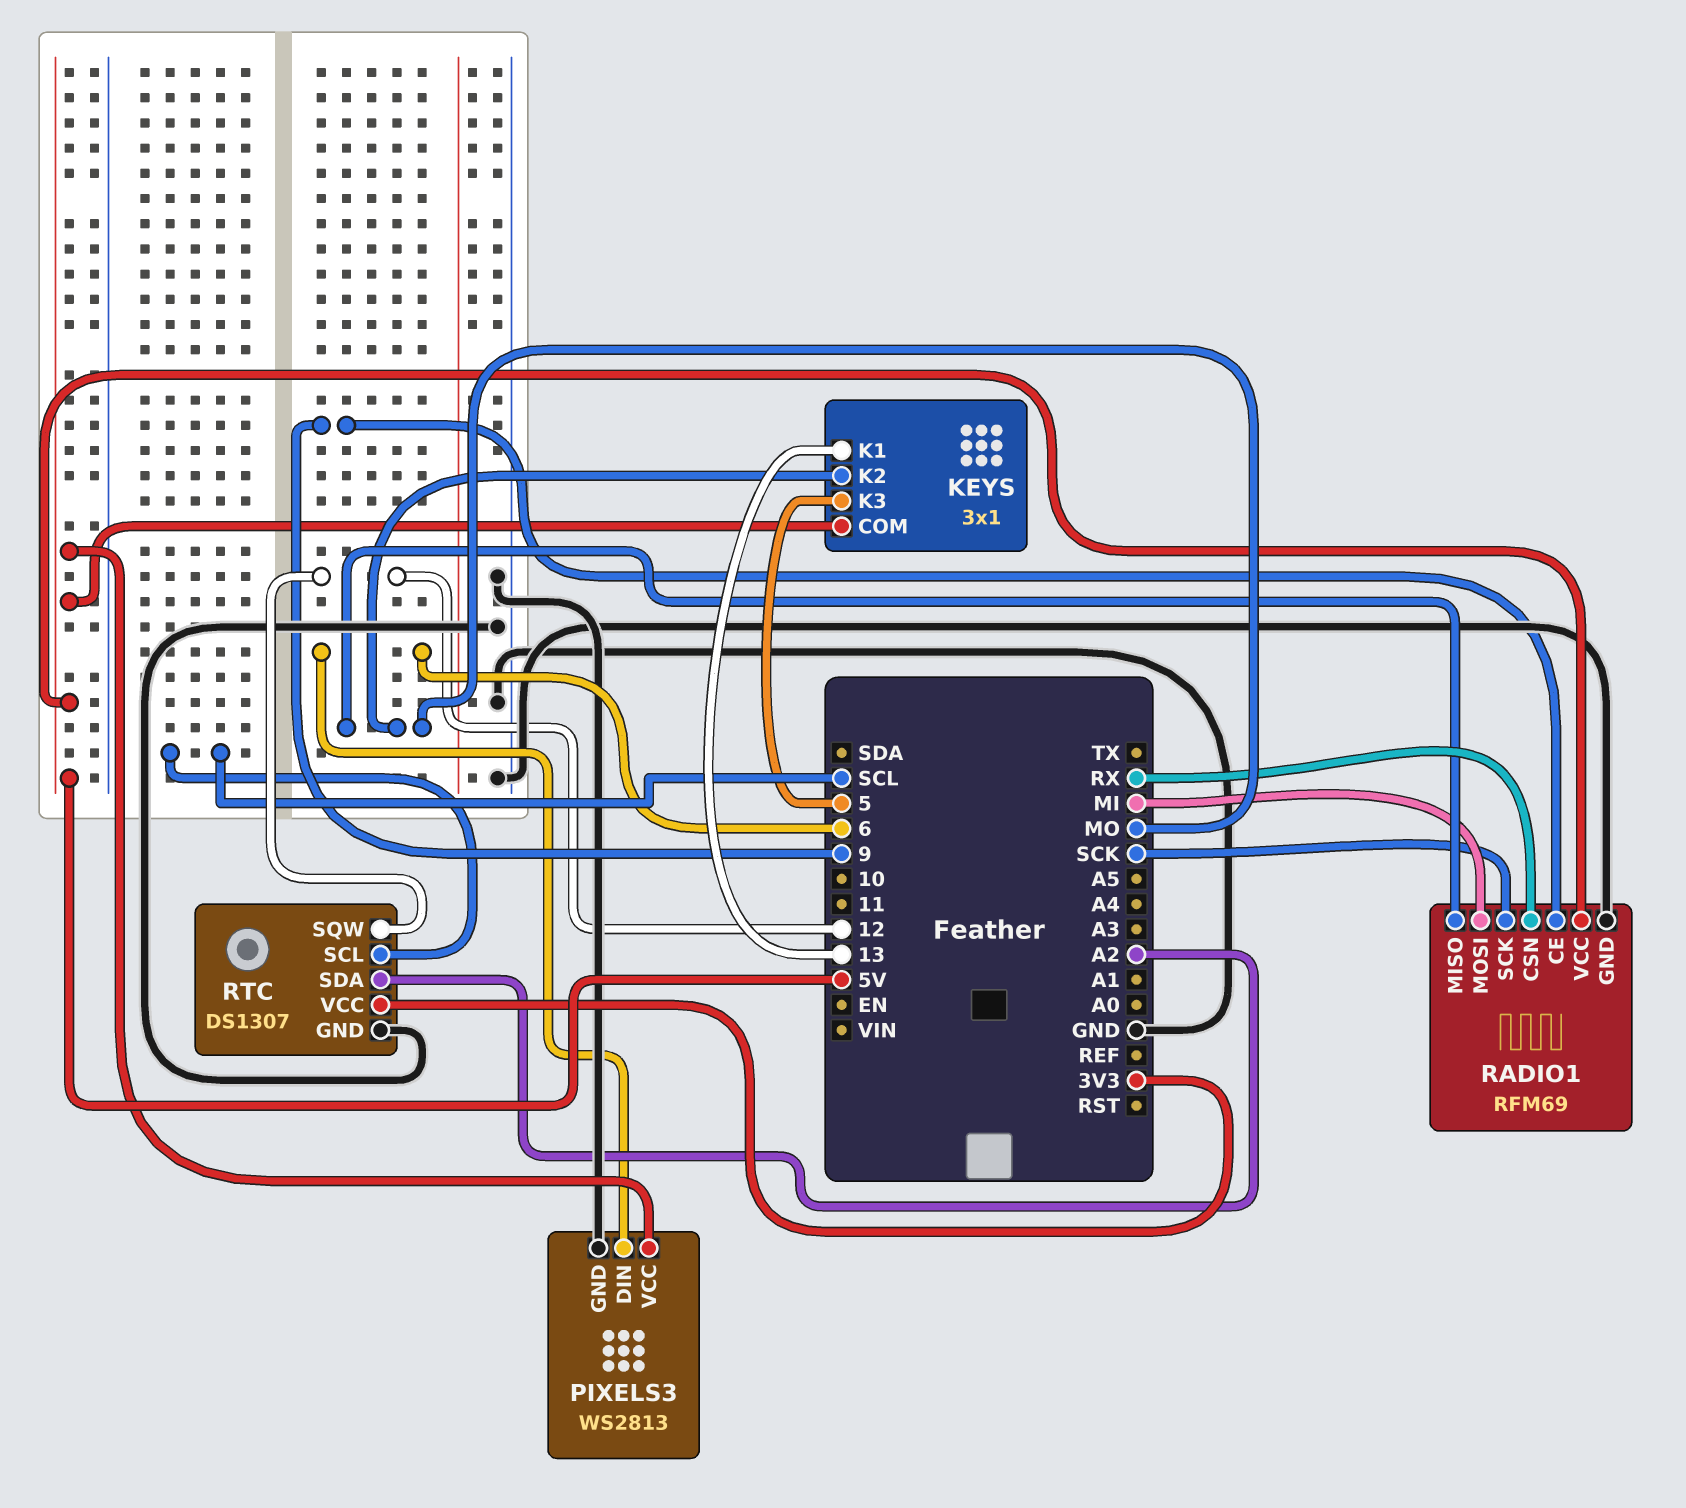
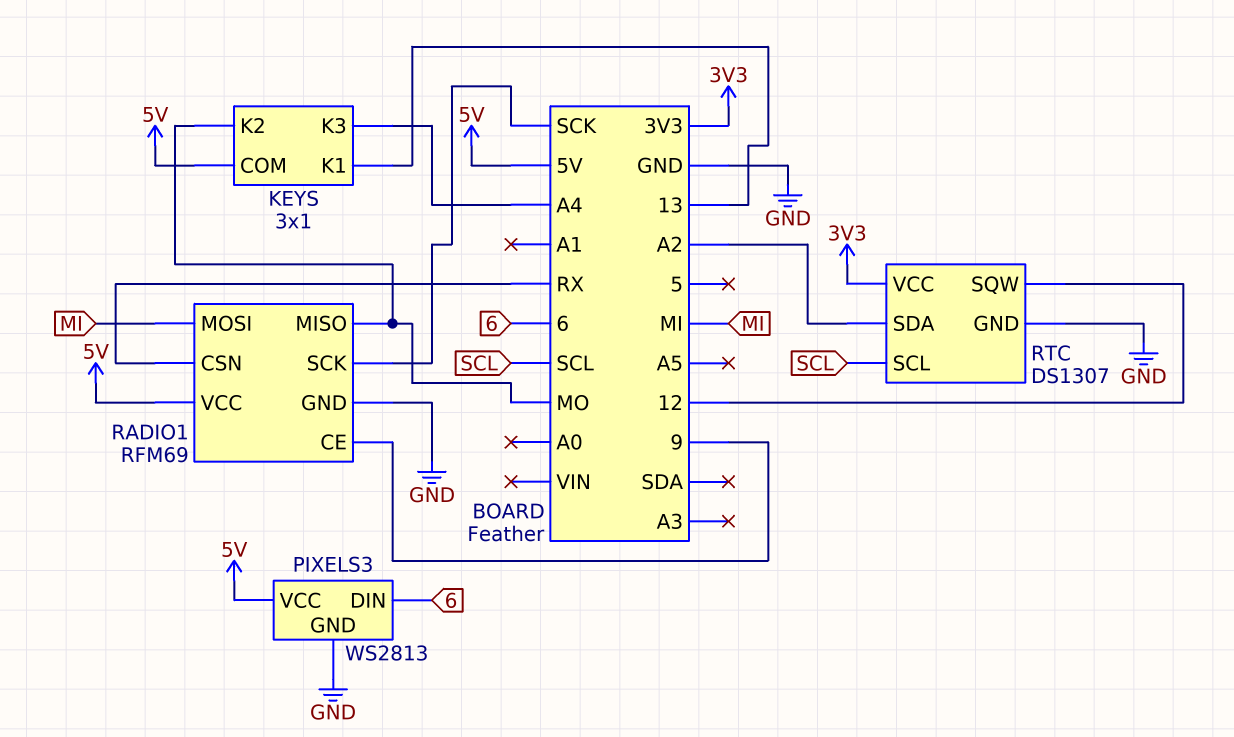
KEYS pin K3: 5 -> A4

